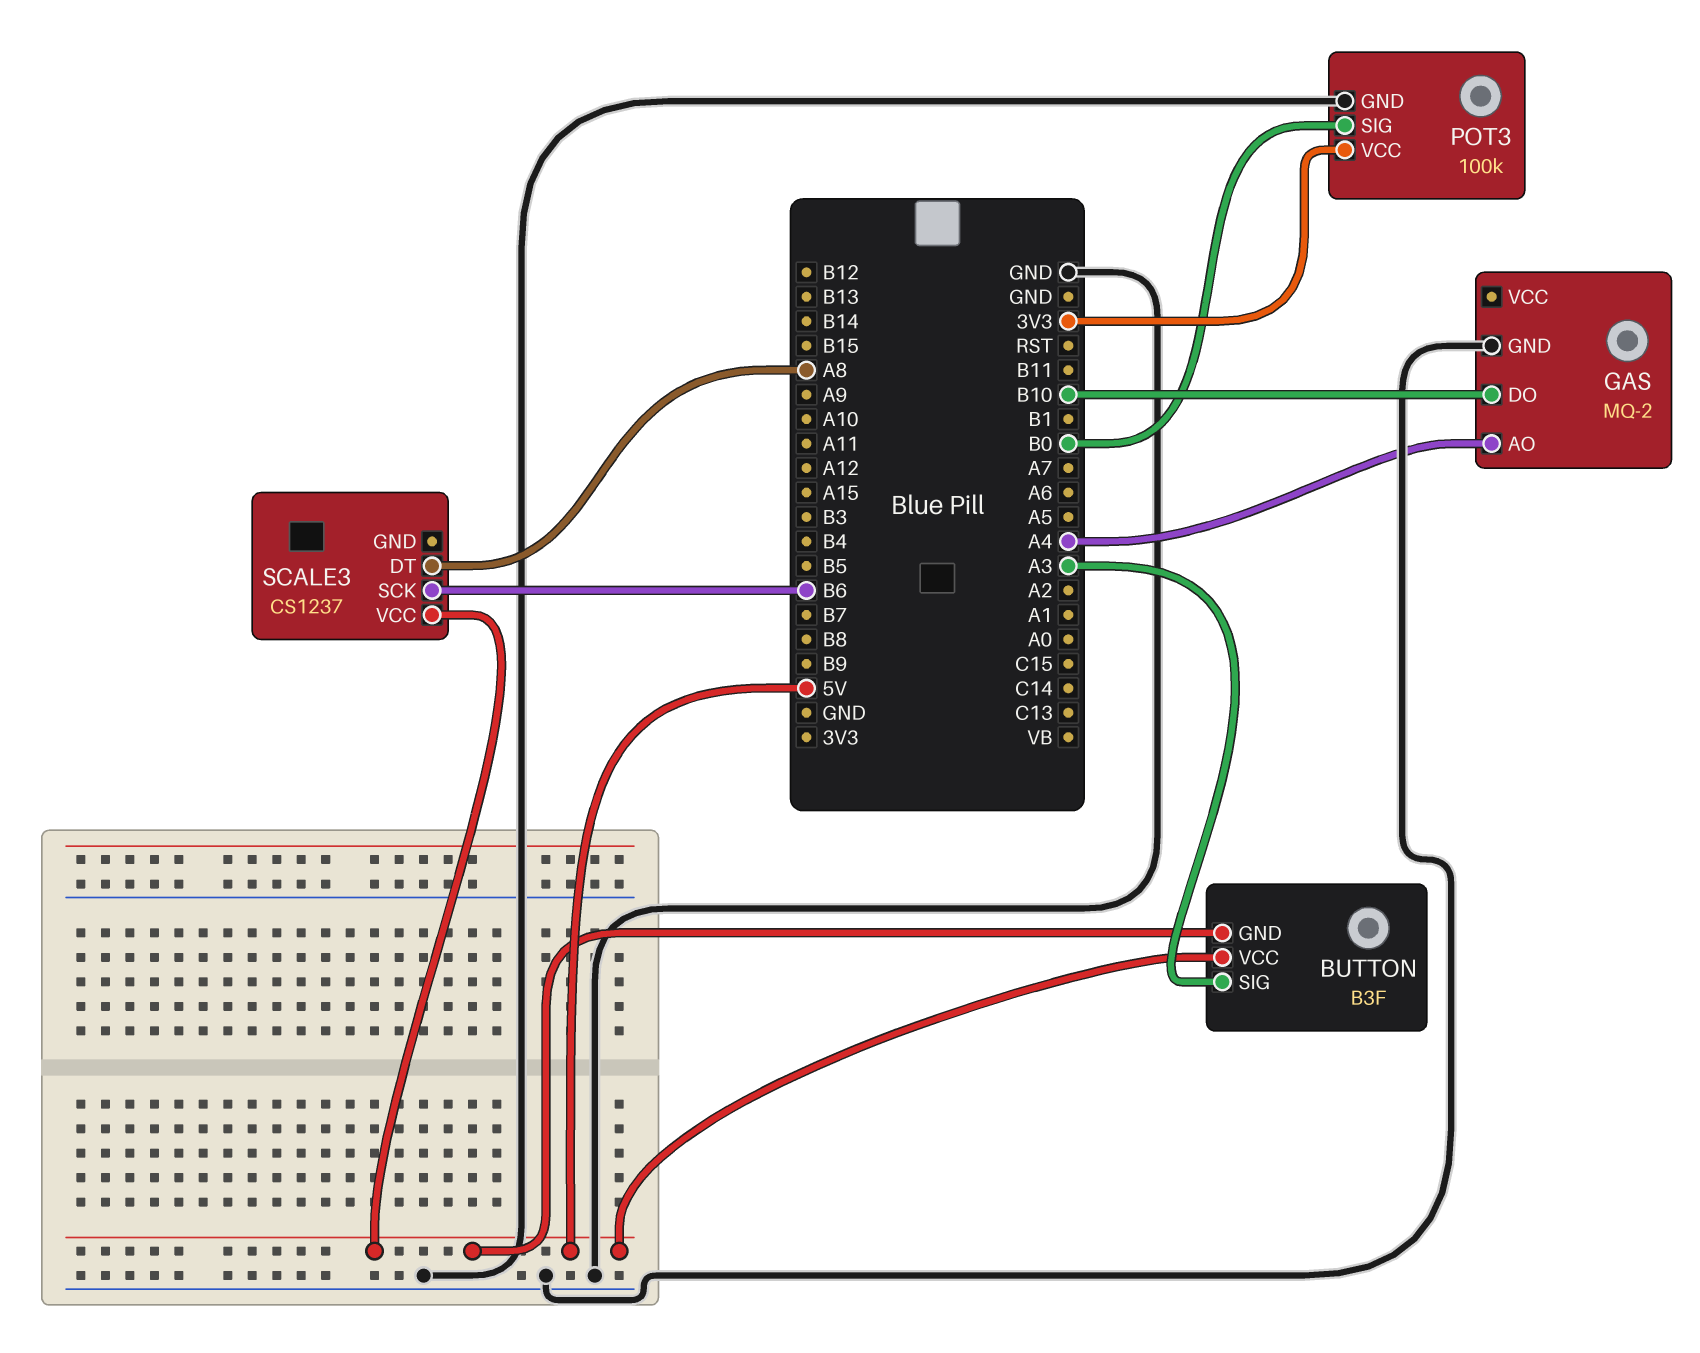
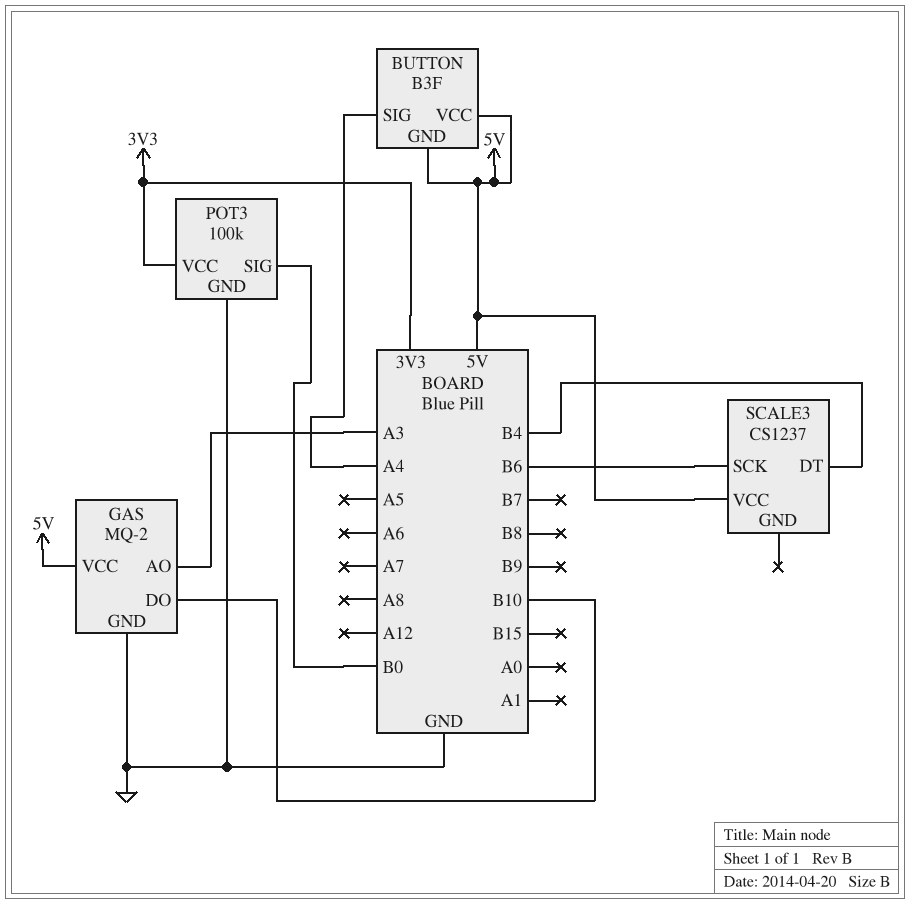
BUTTON pin SIG: A3 -> A4
GAS pin AO: A4 -> A3
GAS pin VCC: none -> 5V
SCALE3 pin DT: A8 -> B4

